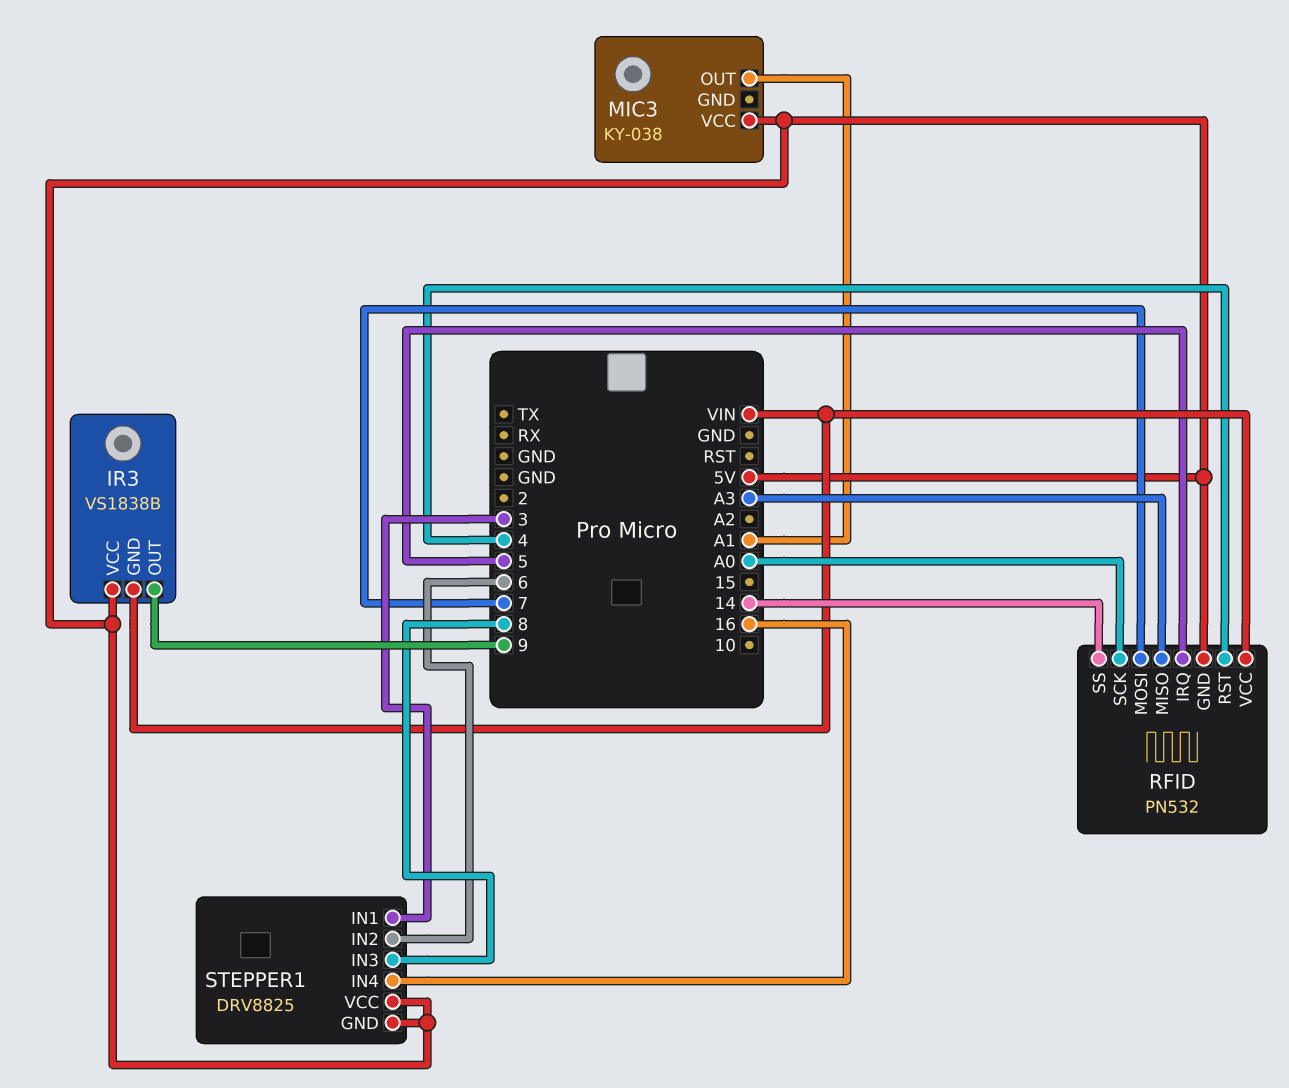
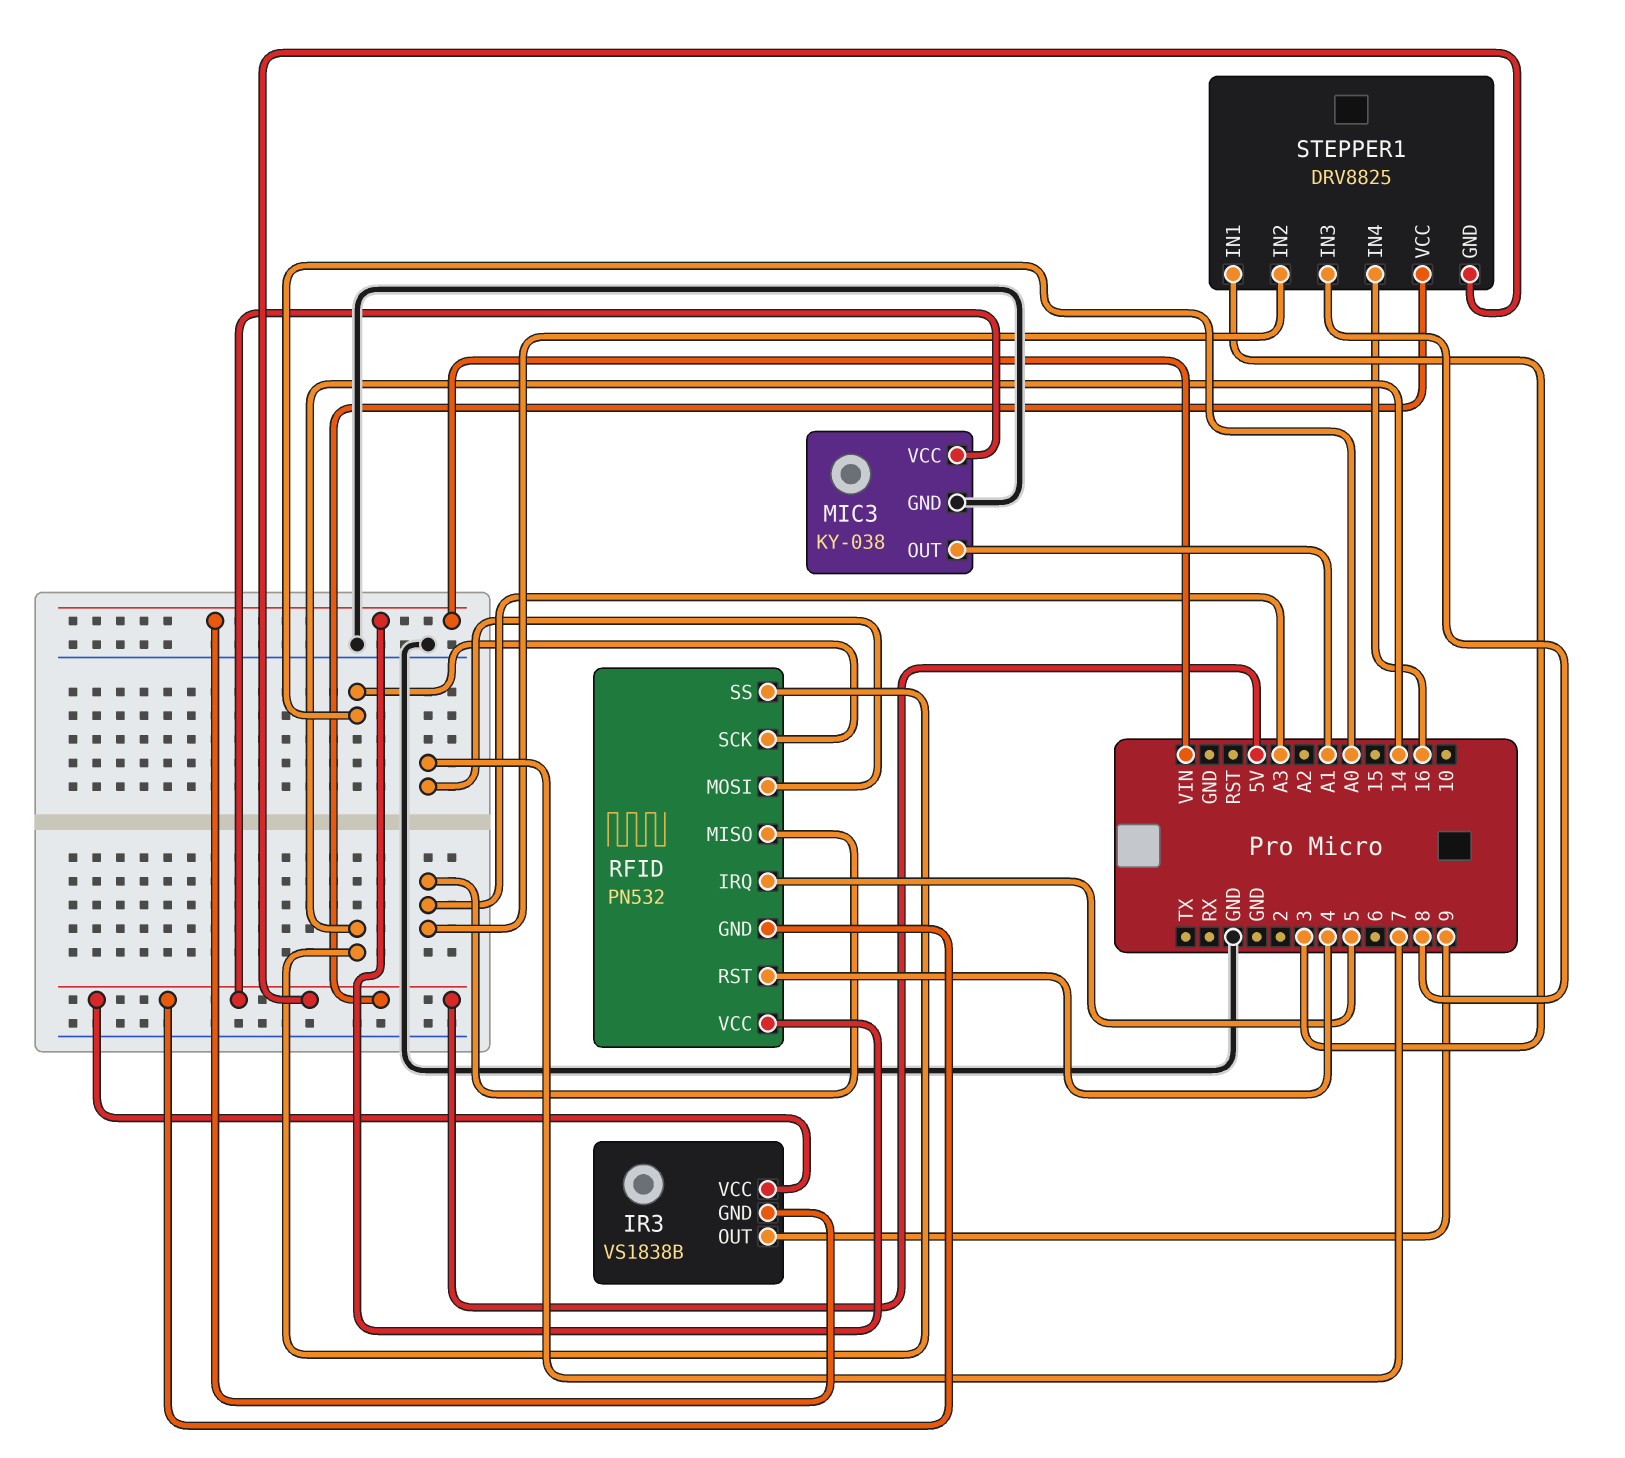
MIC3 pin GND: none -> GND
STEPPER1 pin IN2: 6 -> A3

